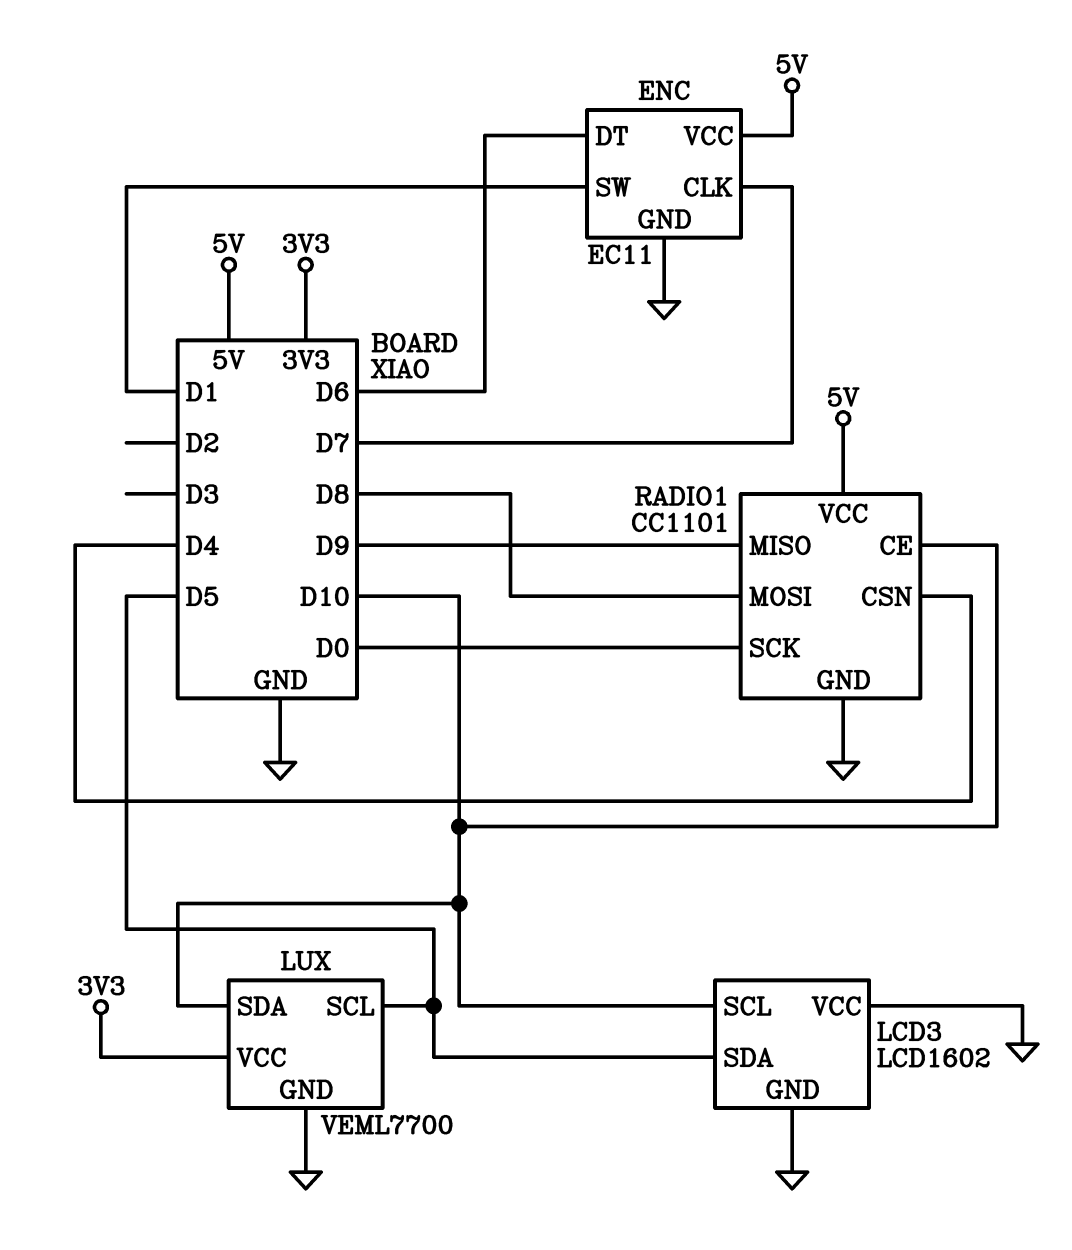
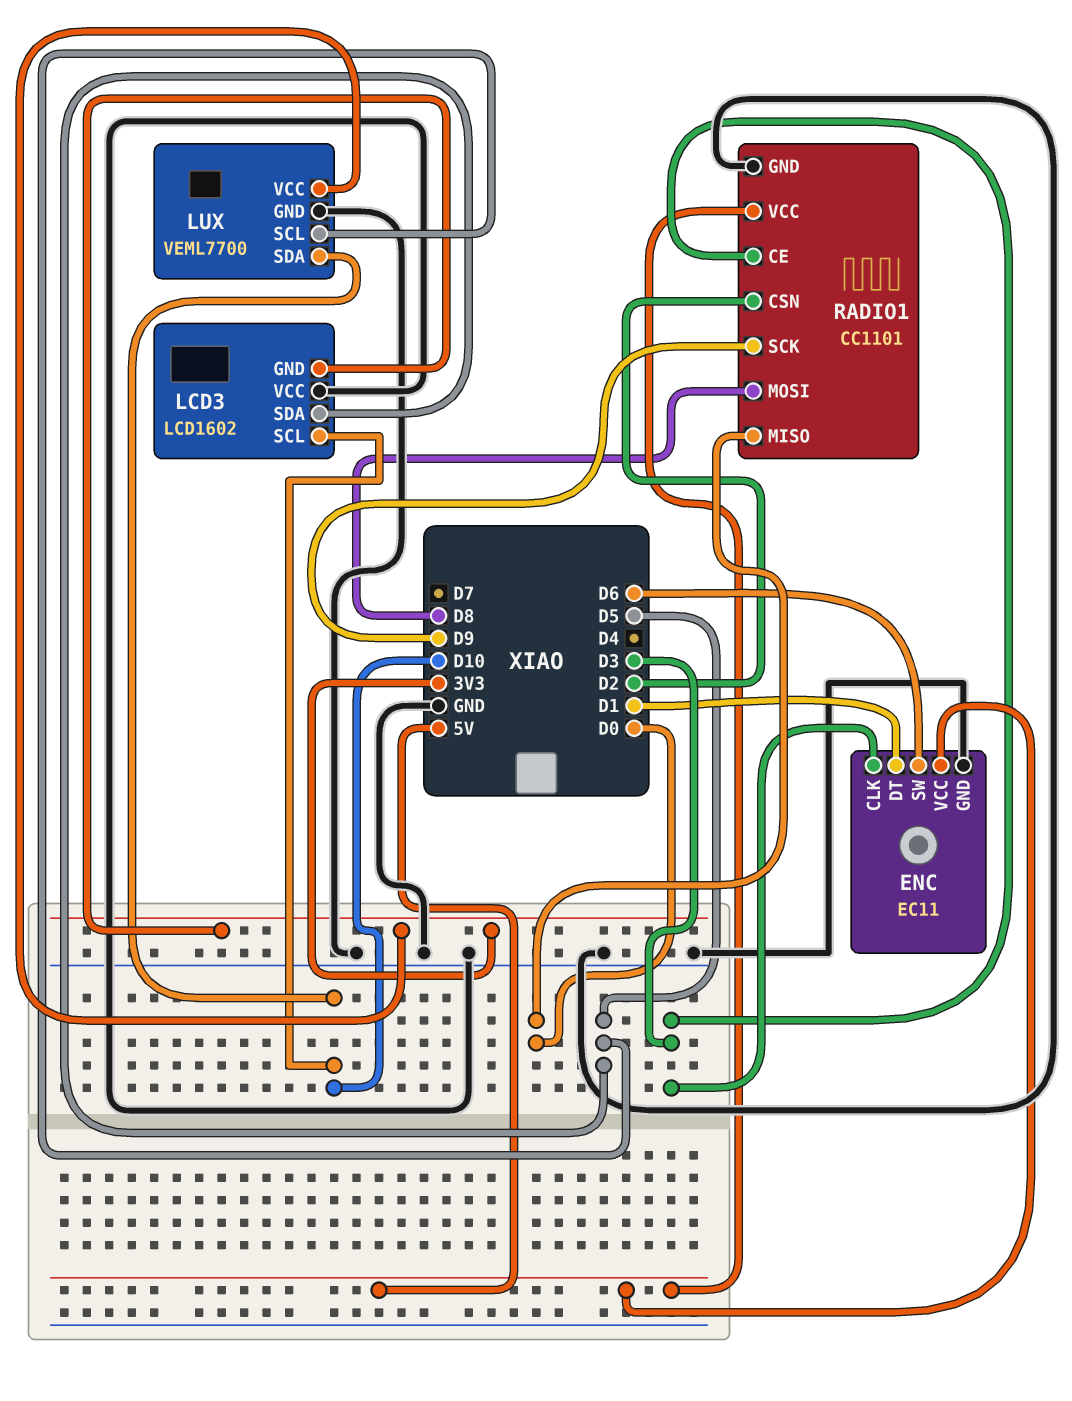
ENC pin CLK: D7 -> D3
ENC pin DT: D6 -> D1
ENC pin SW: D1 -> D6
LCD3 pin GND: GND -> 3V3
RADIO1 pin CE: D10 -> D3
RADIO1 pin CSN: D4 -> D2
RADIO1 pin MISO: D9 -> D0
RADIO1 pin SCK: D0 -> D9

